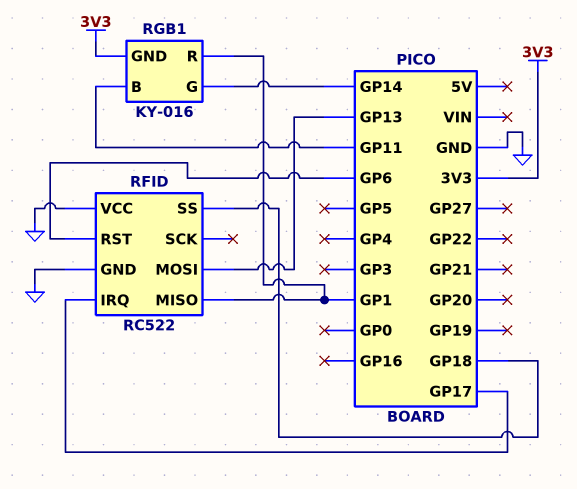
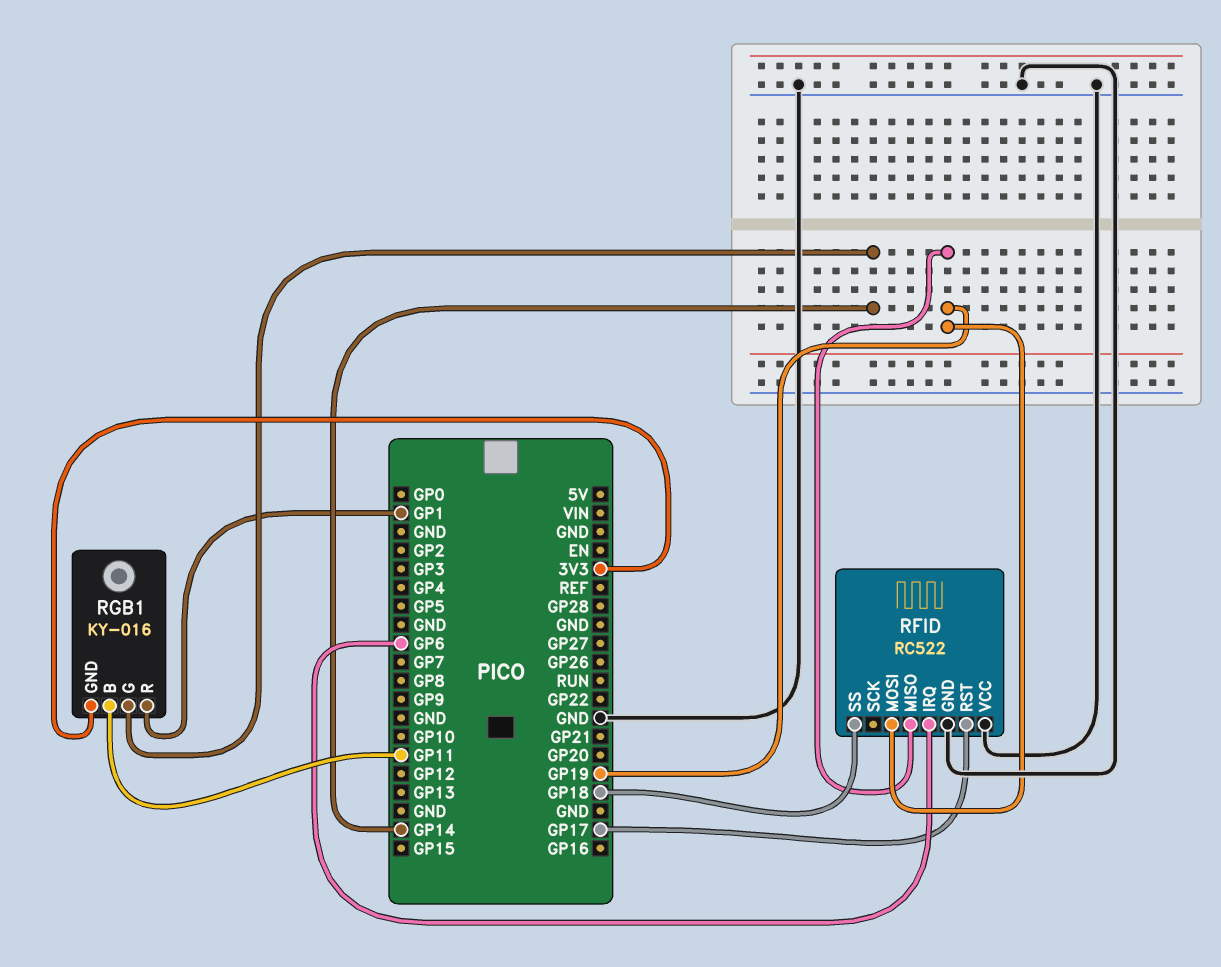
RFID pin IRQ: GP17 -> GP6
RFID pin MISO: GP1 -> GP19
RFID pin MOSI: GP13 -> GP19
RFID pin RST: GP6 -> GP17

